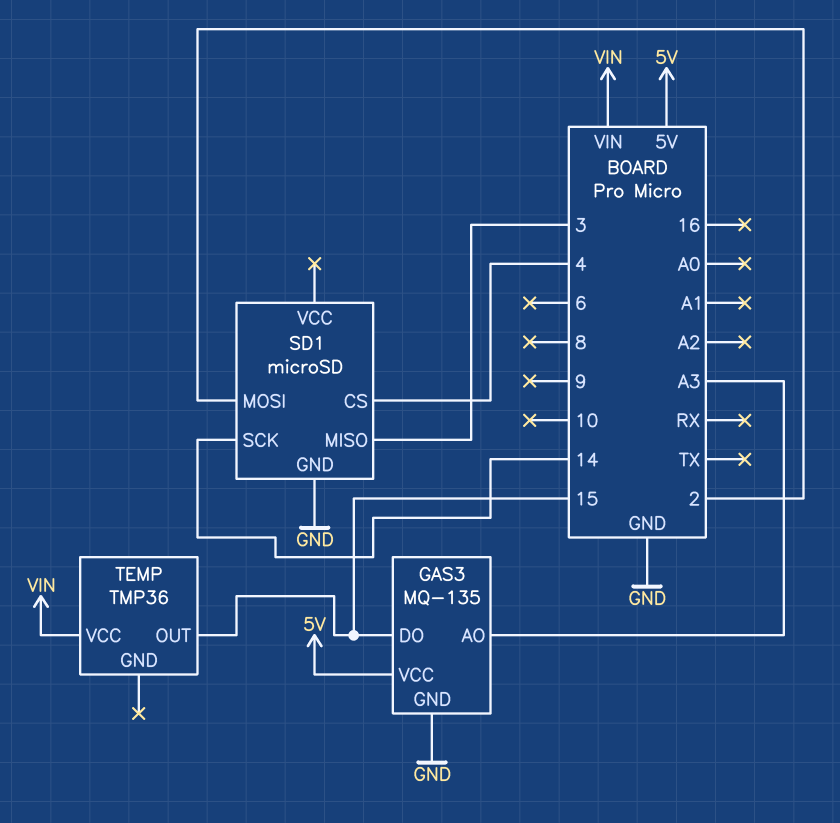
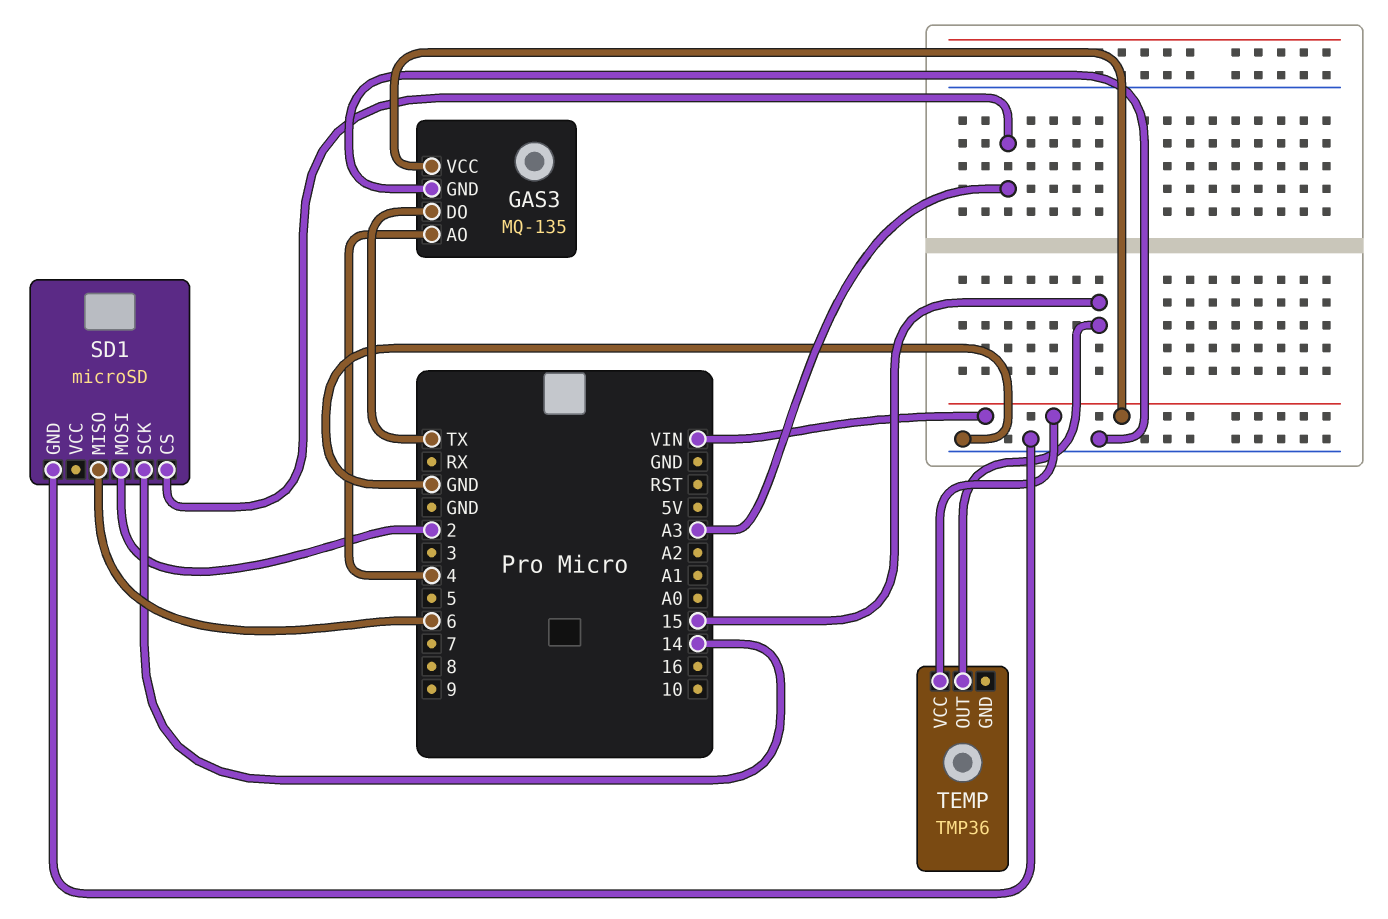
GAS3 pin AO: A3 -> 4
GAS3 pin DO: 15 -> TX
GAS3 pin VCC: 5V -> VIN
SD1 pin CS: 4 -> A3
SD1 pin MISO: 3 -> 6

